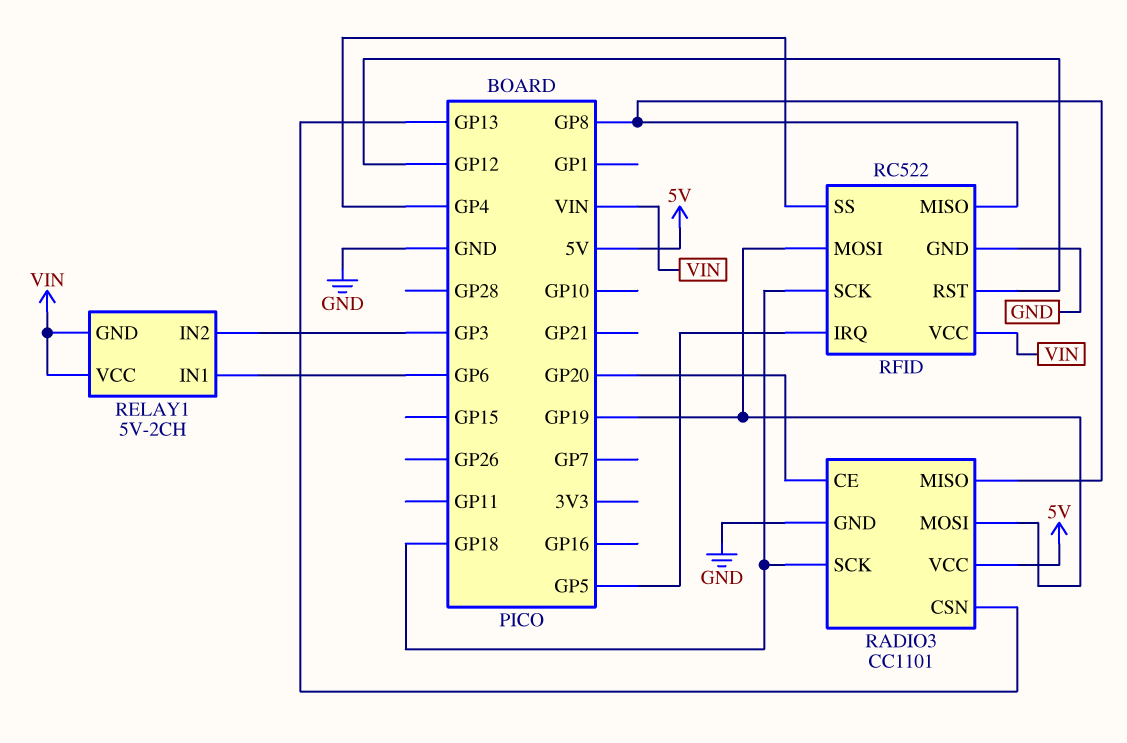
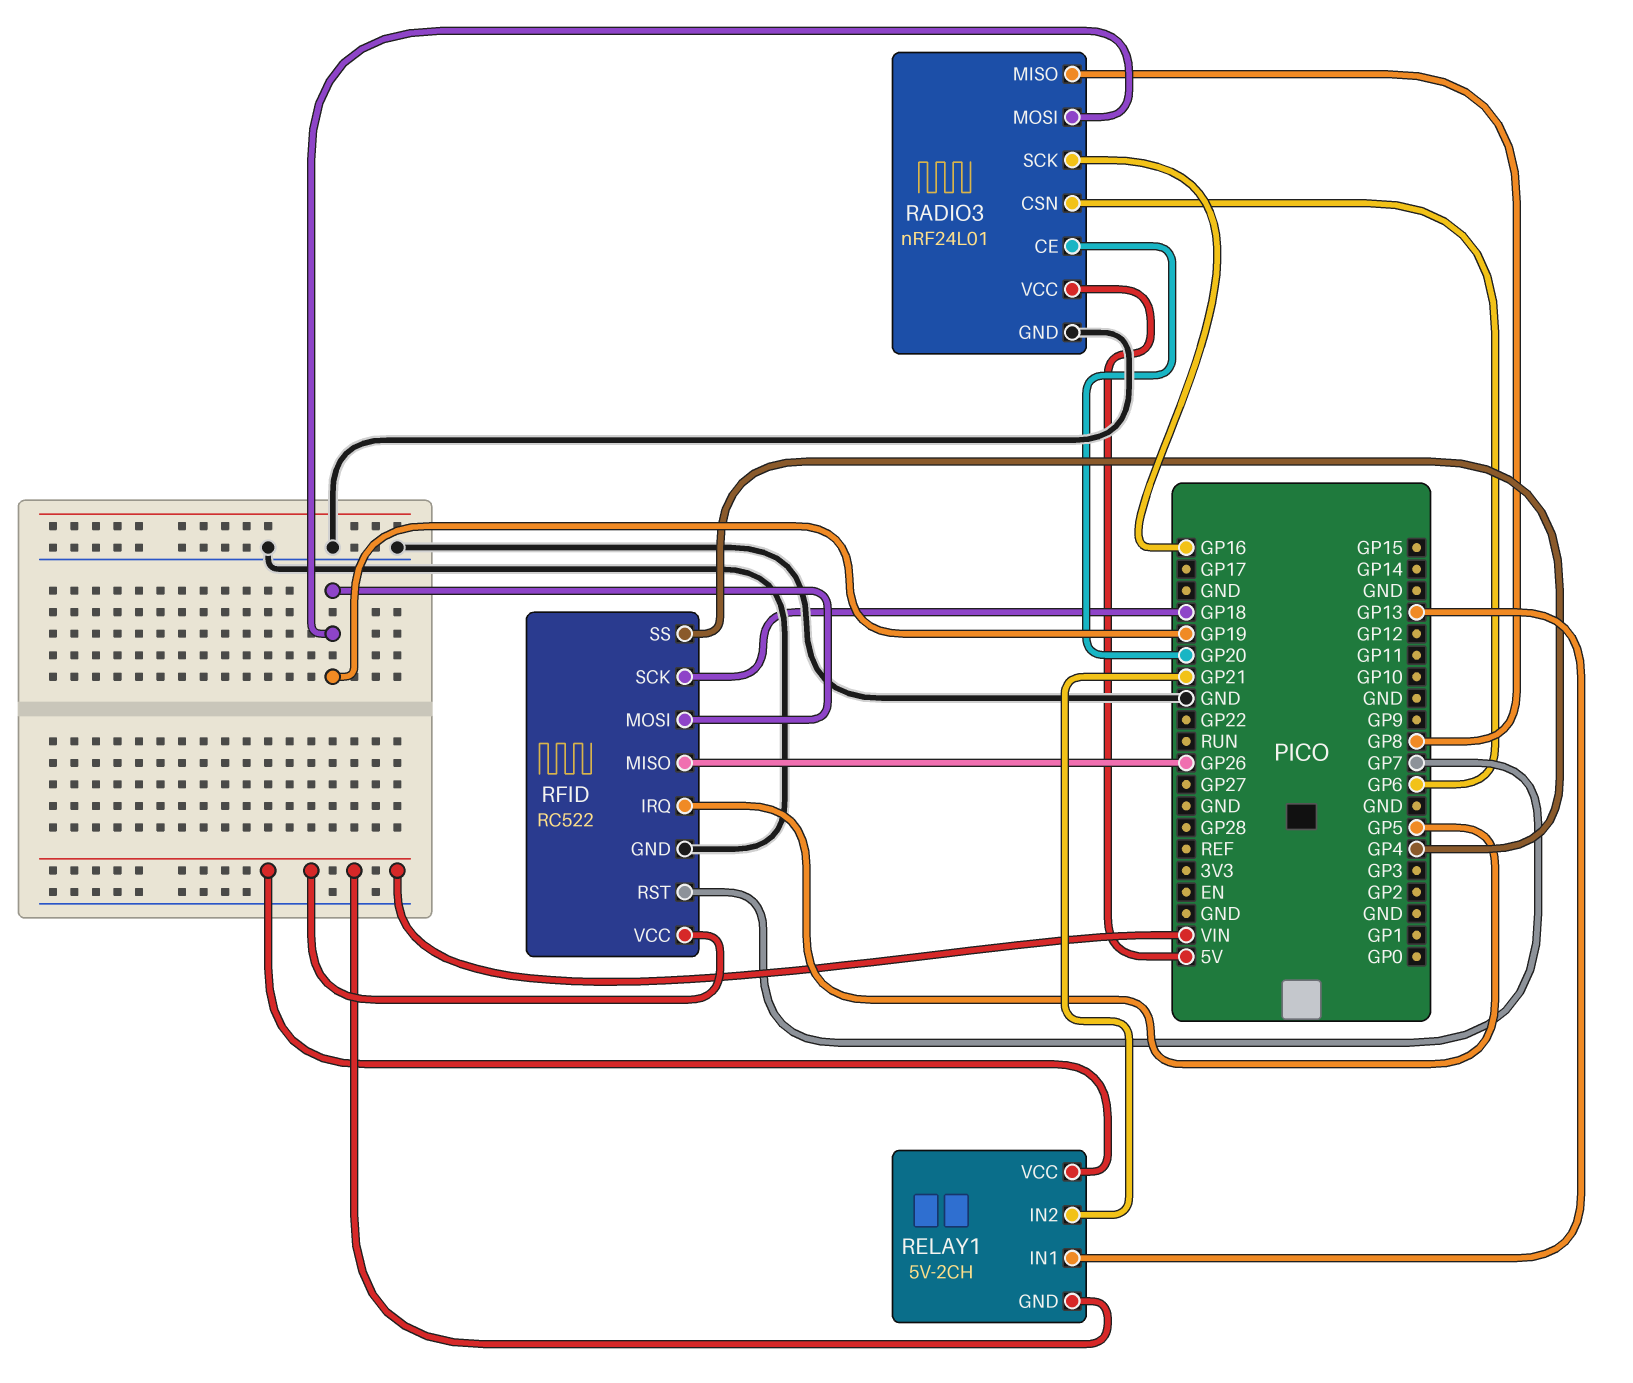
RADIO3: CC1101 -> nRF24L01
RADIO3 pin CSN: GP13 -> GP6
RADIO3 pin SCK: GP18 -> GP16
RELAY1 pin IN1: GP6 -> GP13
RELAY1 pin IN2: GP3 -> GP21
RFID pin MISO: GP8 -> GP26
RFID pin RST: GP12 -> GP7

